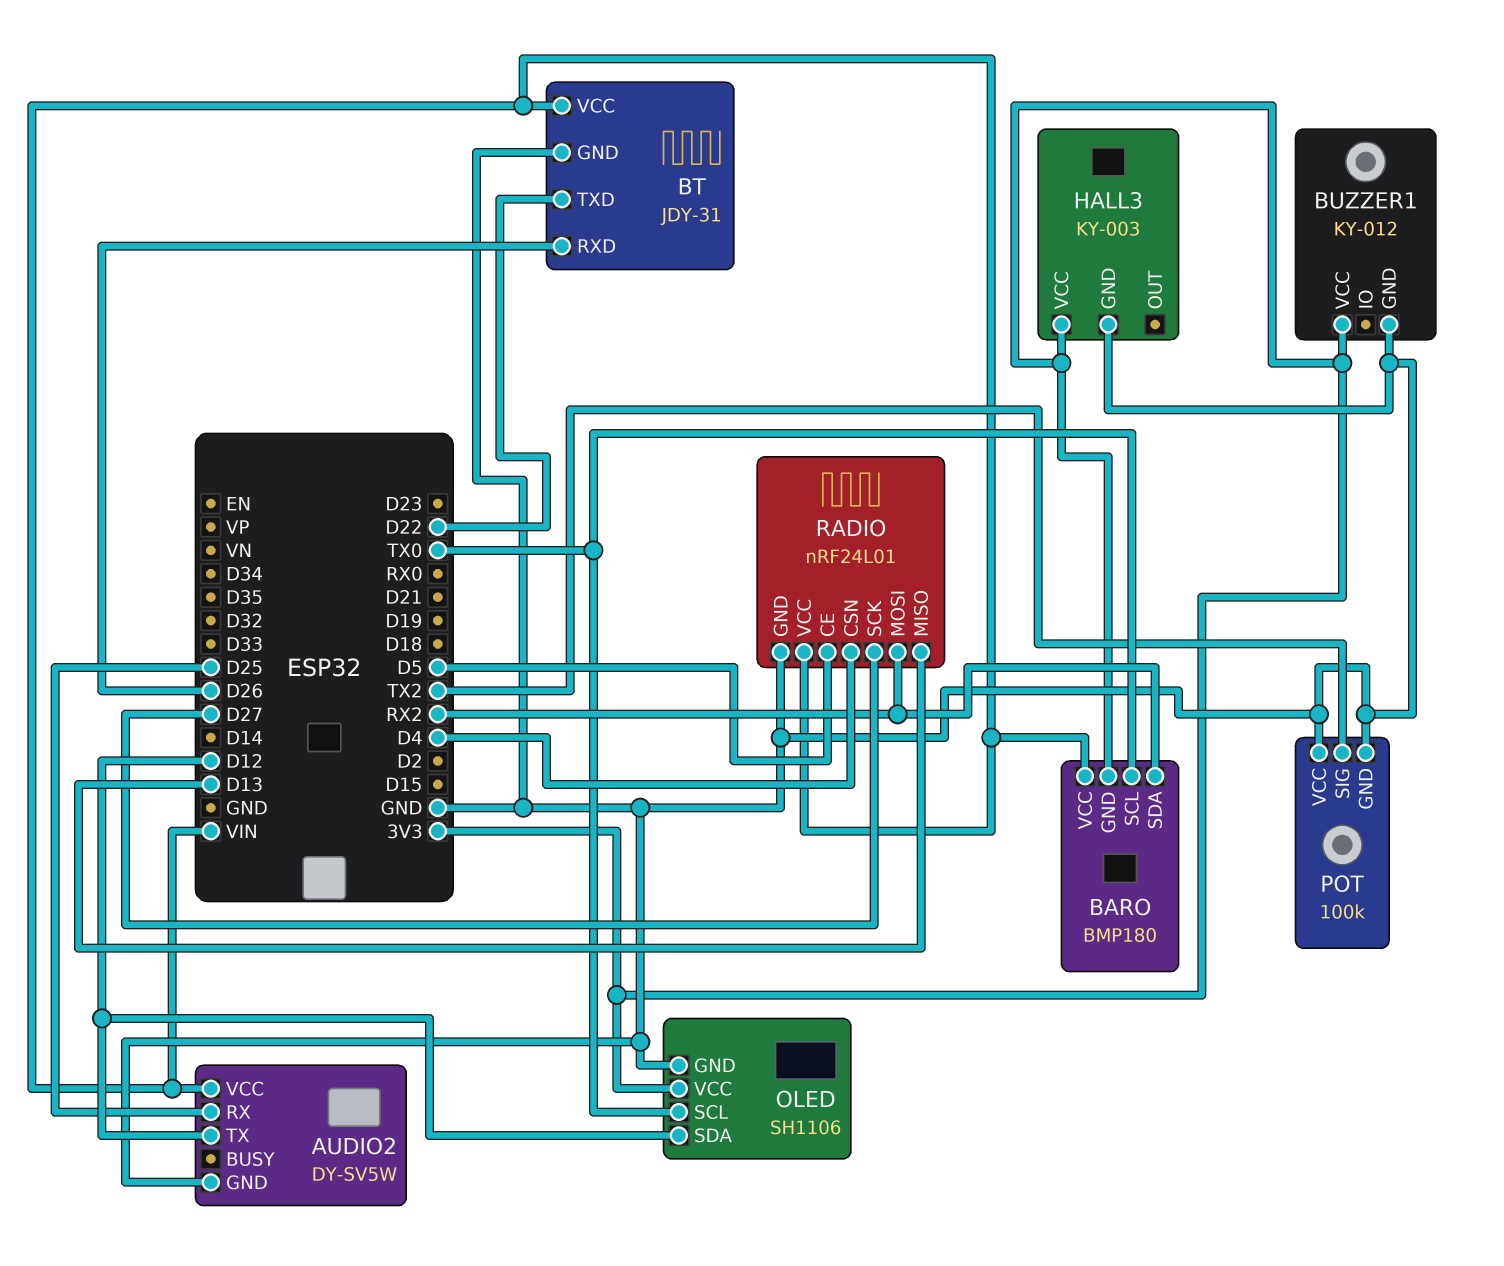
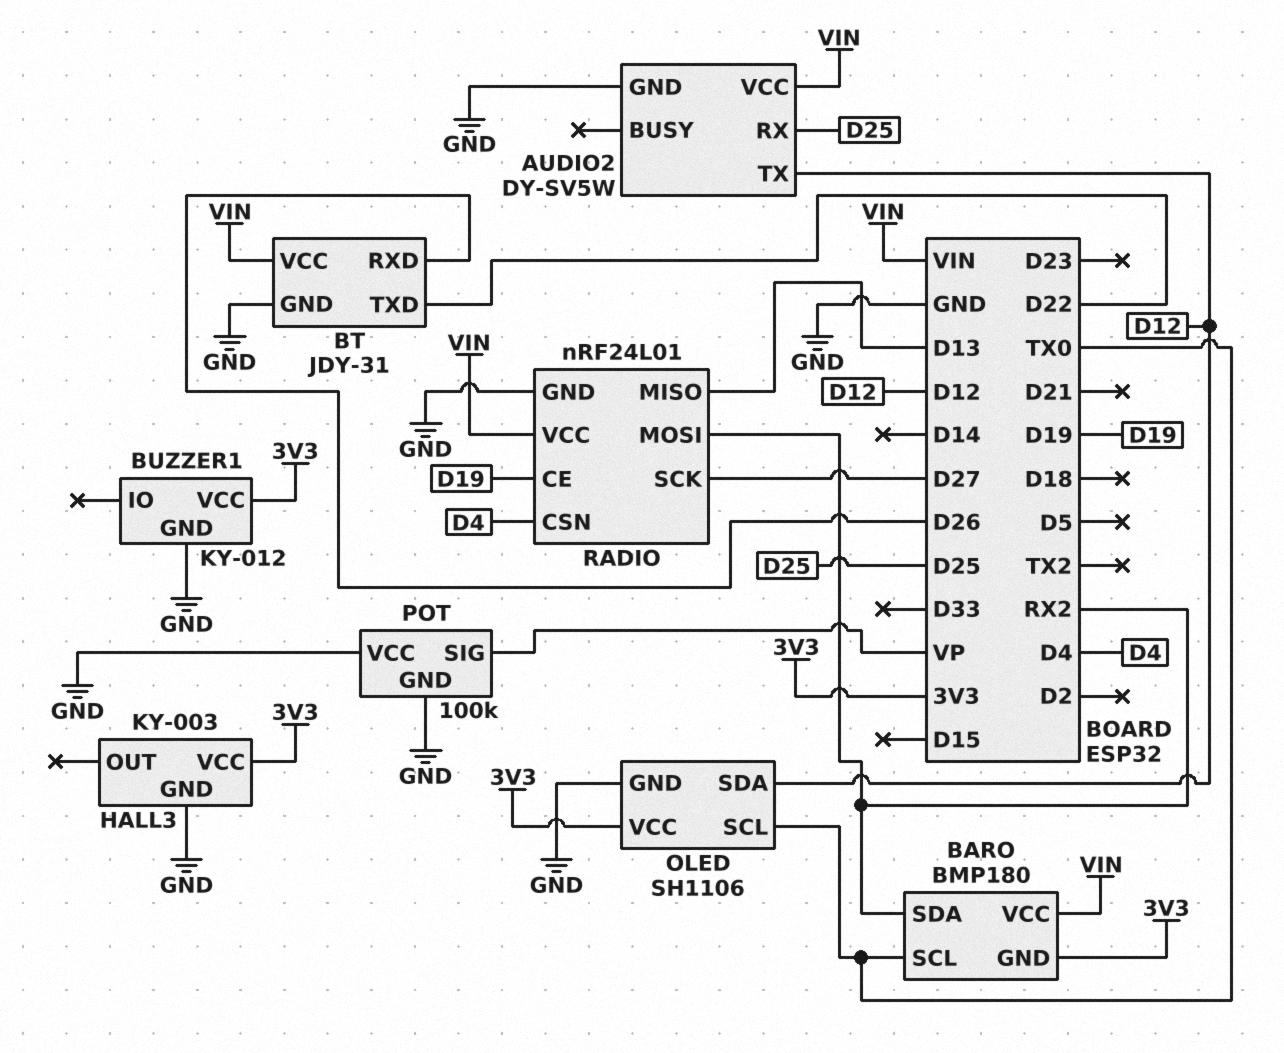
POT pin SIG: TX2 -> VP
RADIO pin CE: D5 -> D19

